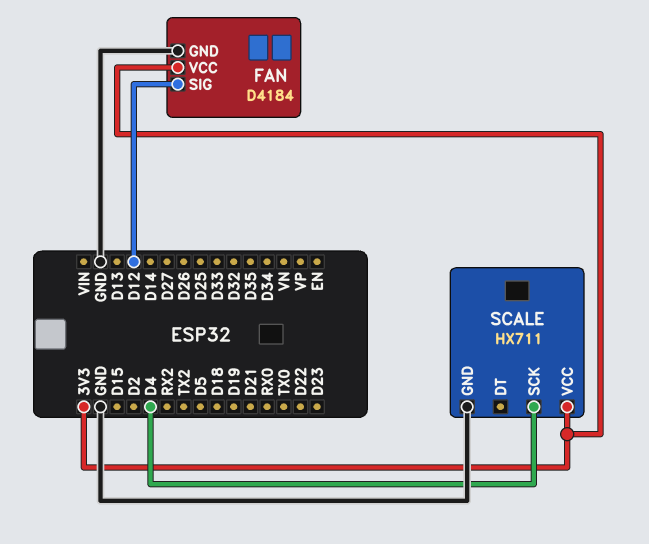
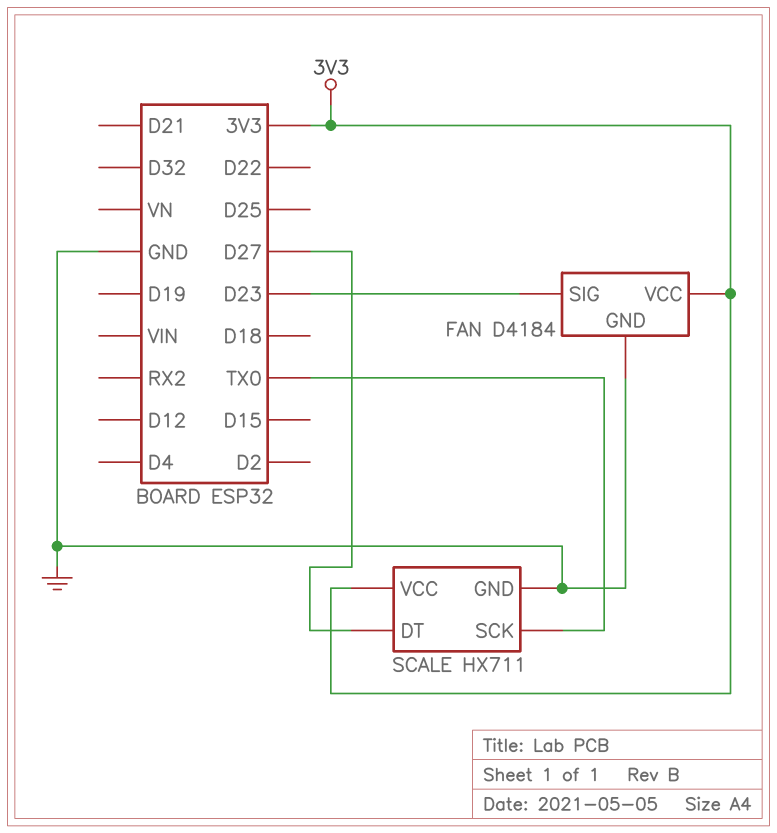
FAN pin SIG: D12 -> D23
SCALE pin DT: none -> D27
SCALE pin SCK: D4 -> TX0

